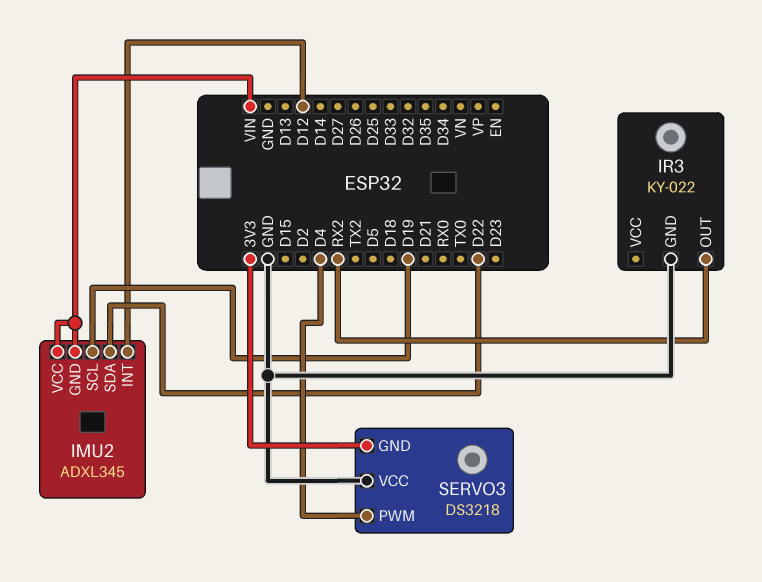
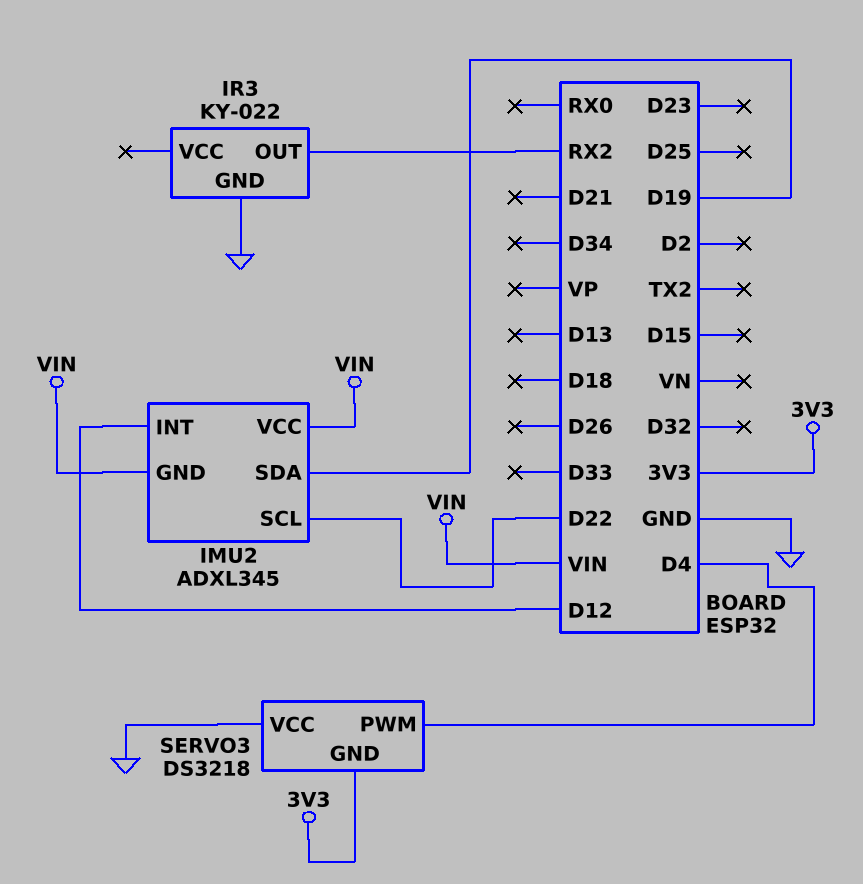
IMU2 pin SCL: D19 -> D22
IMU2 pin SDA: D22 -> D19

